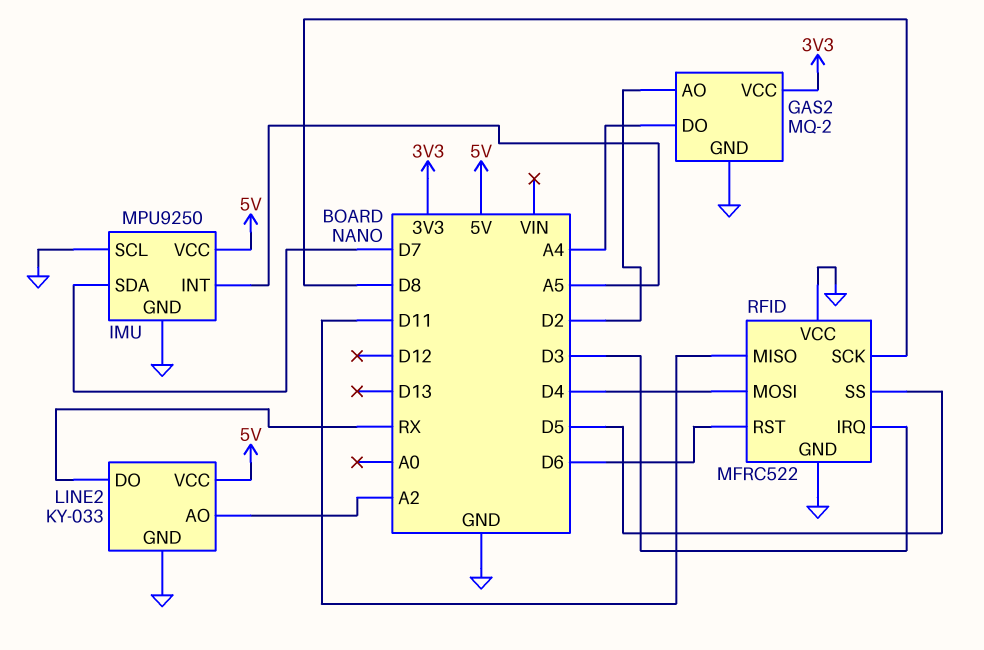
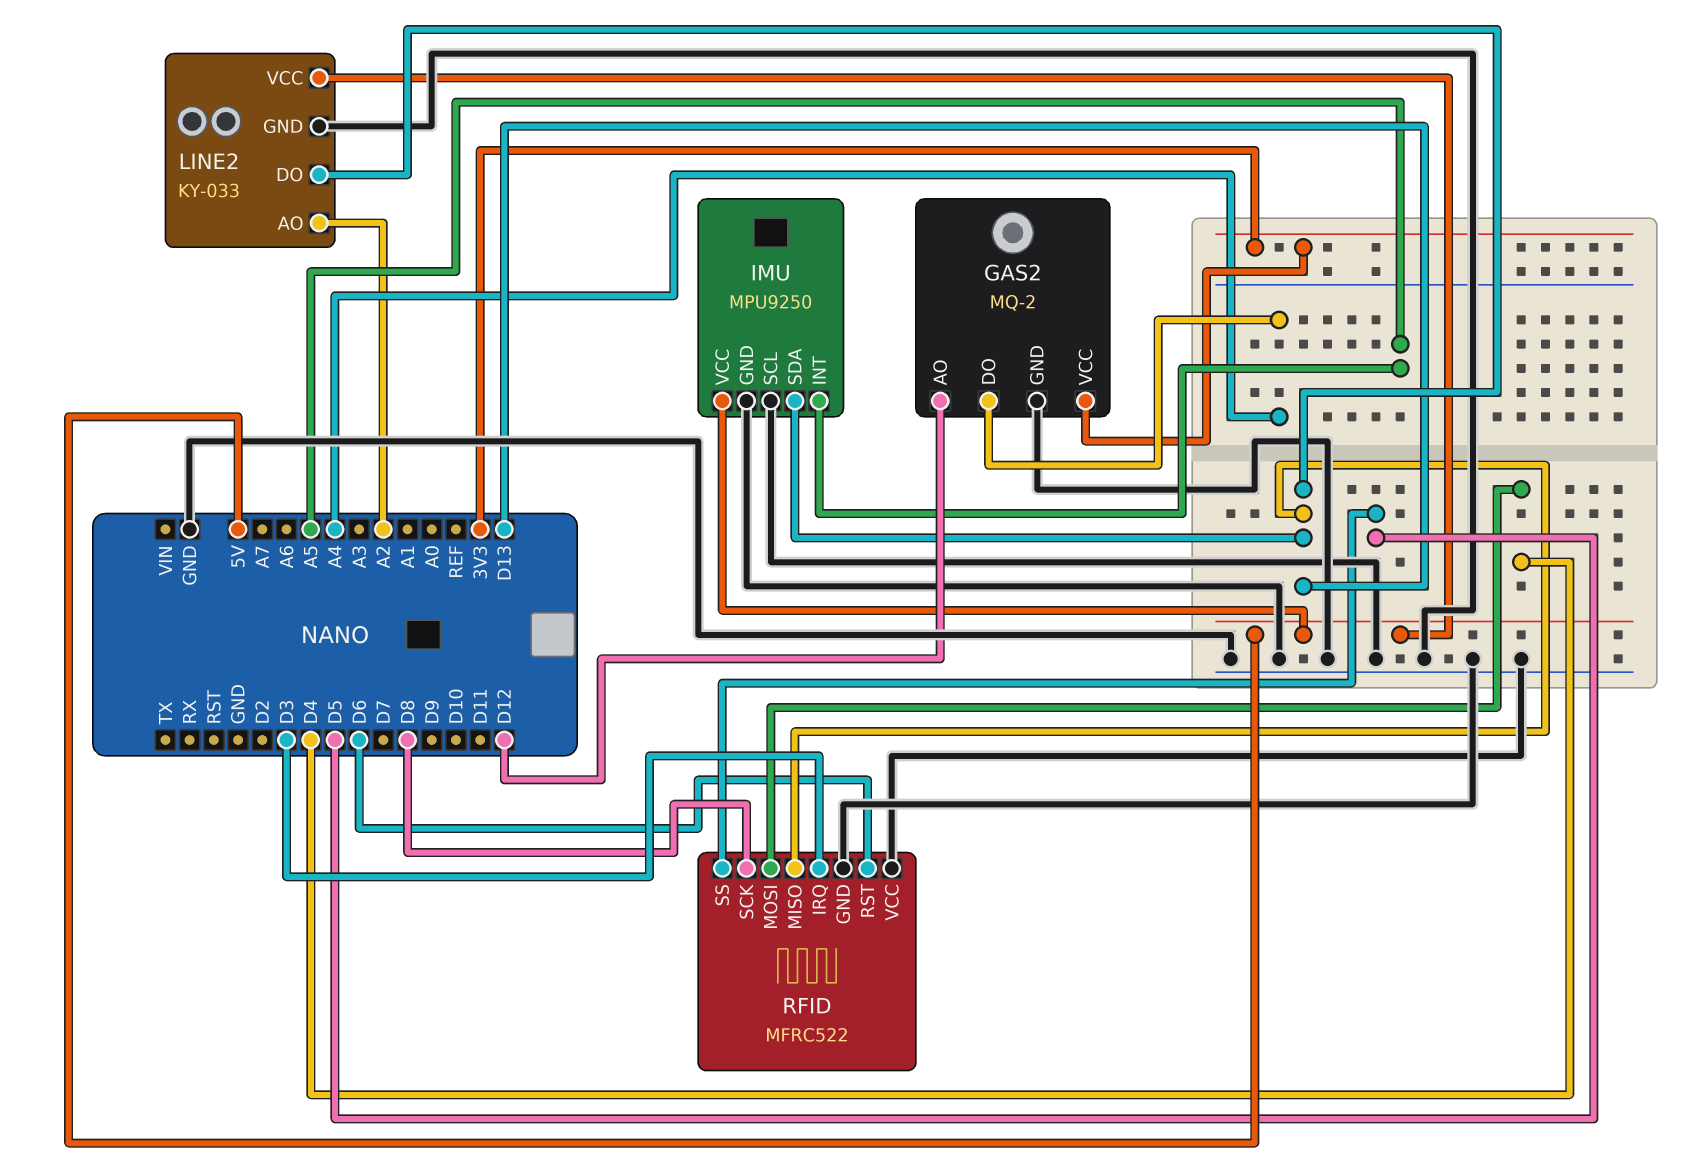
GAS2 pin AO: D2 -> D12
IMU pin SDA: D7 -> D13
LINE2 pin DO: RX -> D13
RFID pin MISO: D11 -> D13

